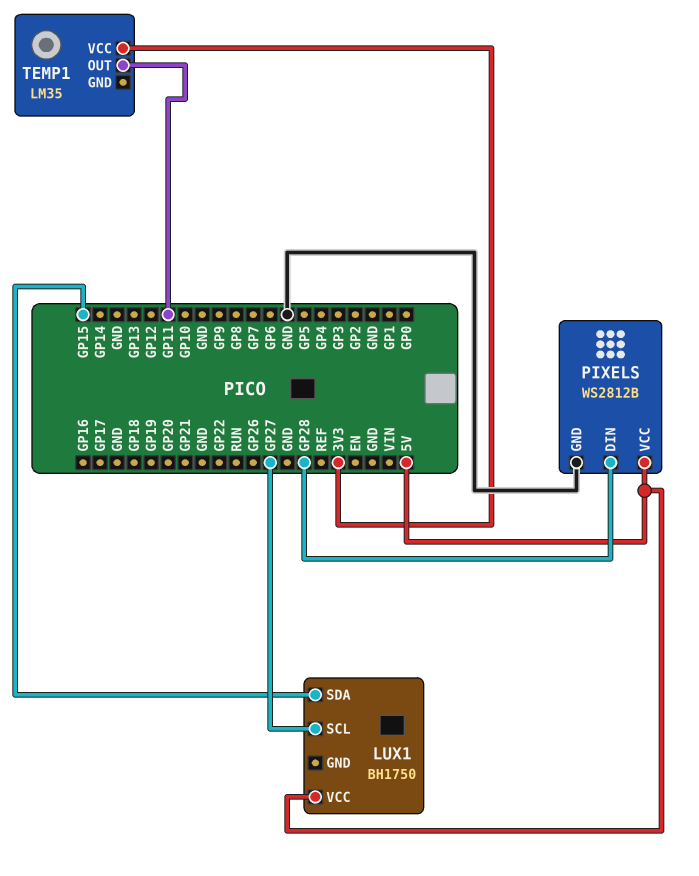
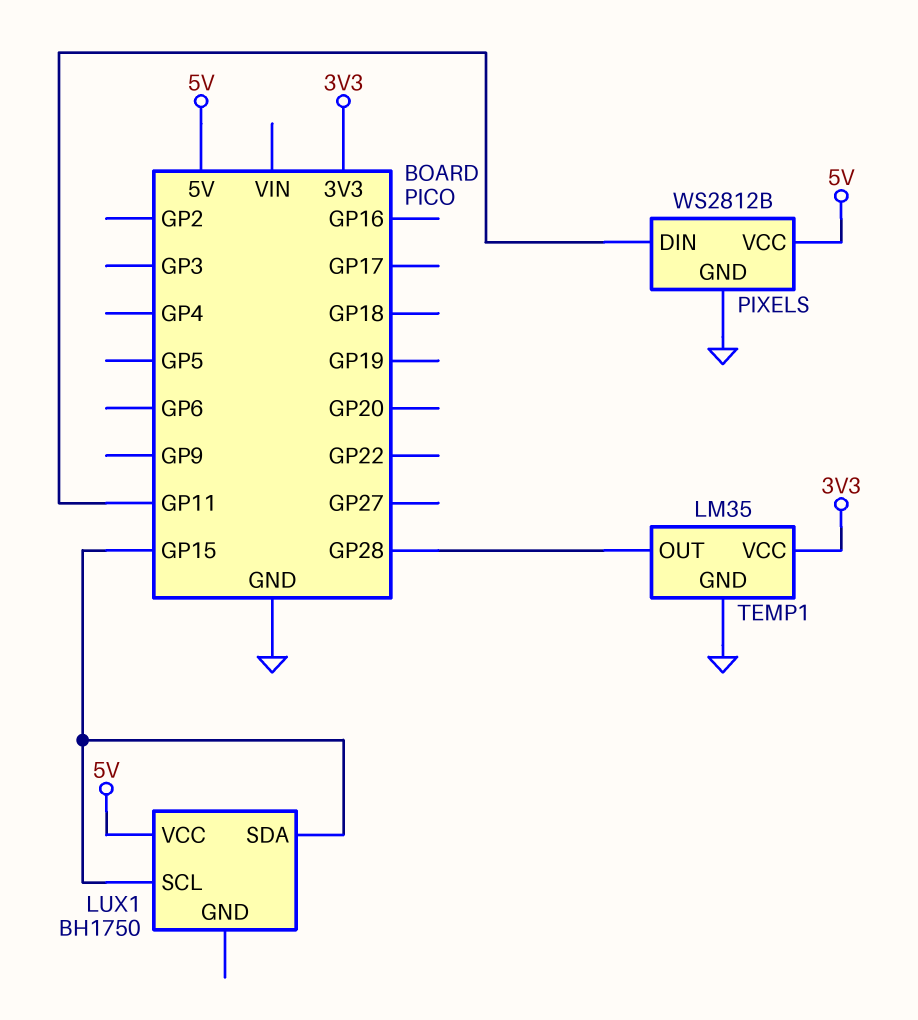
LUX1 pin SCL: GP27 -> GP15
PIXELS pin DIN: GP28 -> GP11
TEMP1 pin GND: none -> GND
TEMP1 pin OUT: GP11 -> GP28

